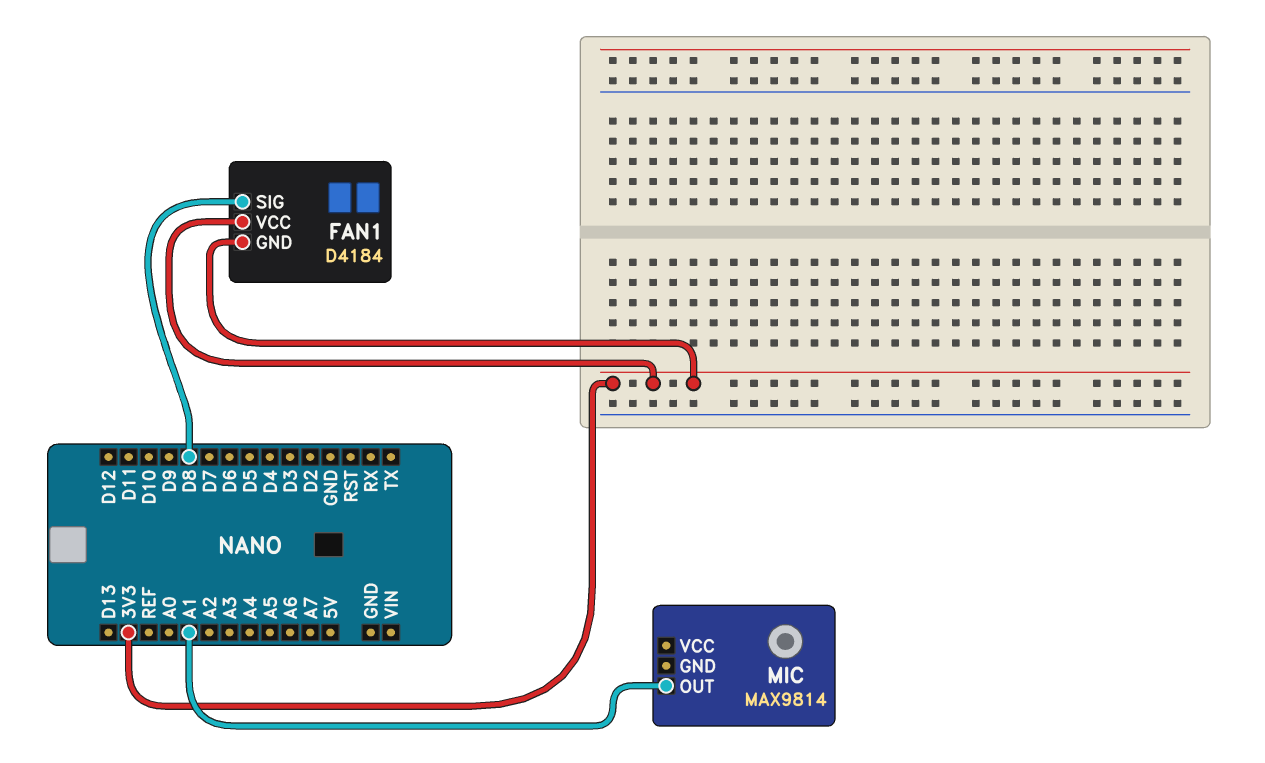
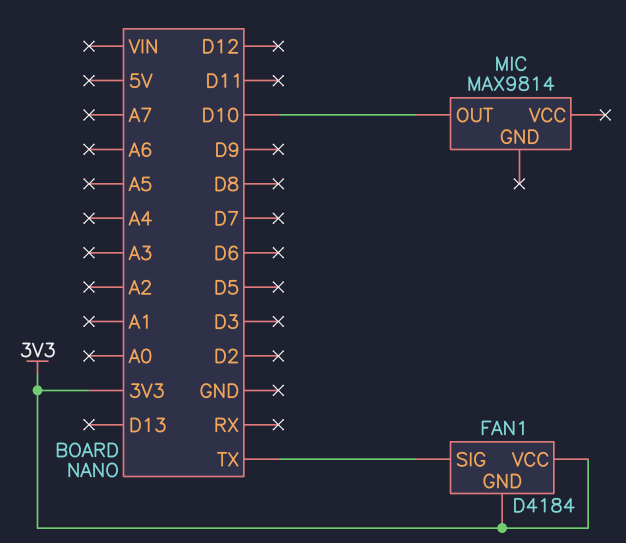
FAN1 pin SIG: D8 -> TX
MIC pin OUT: A1 -> D10

